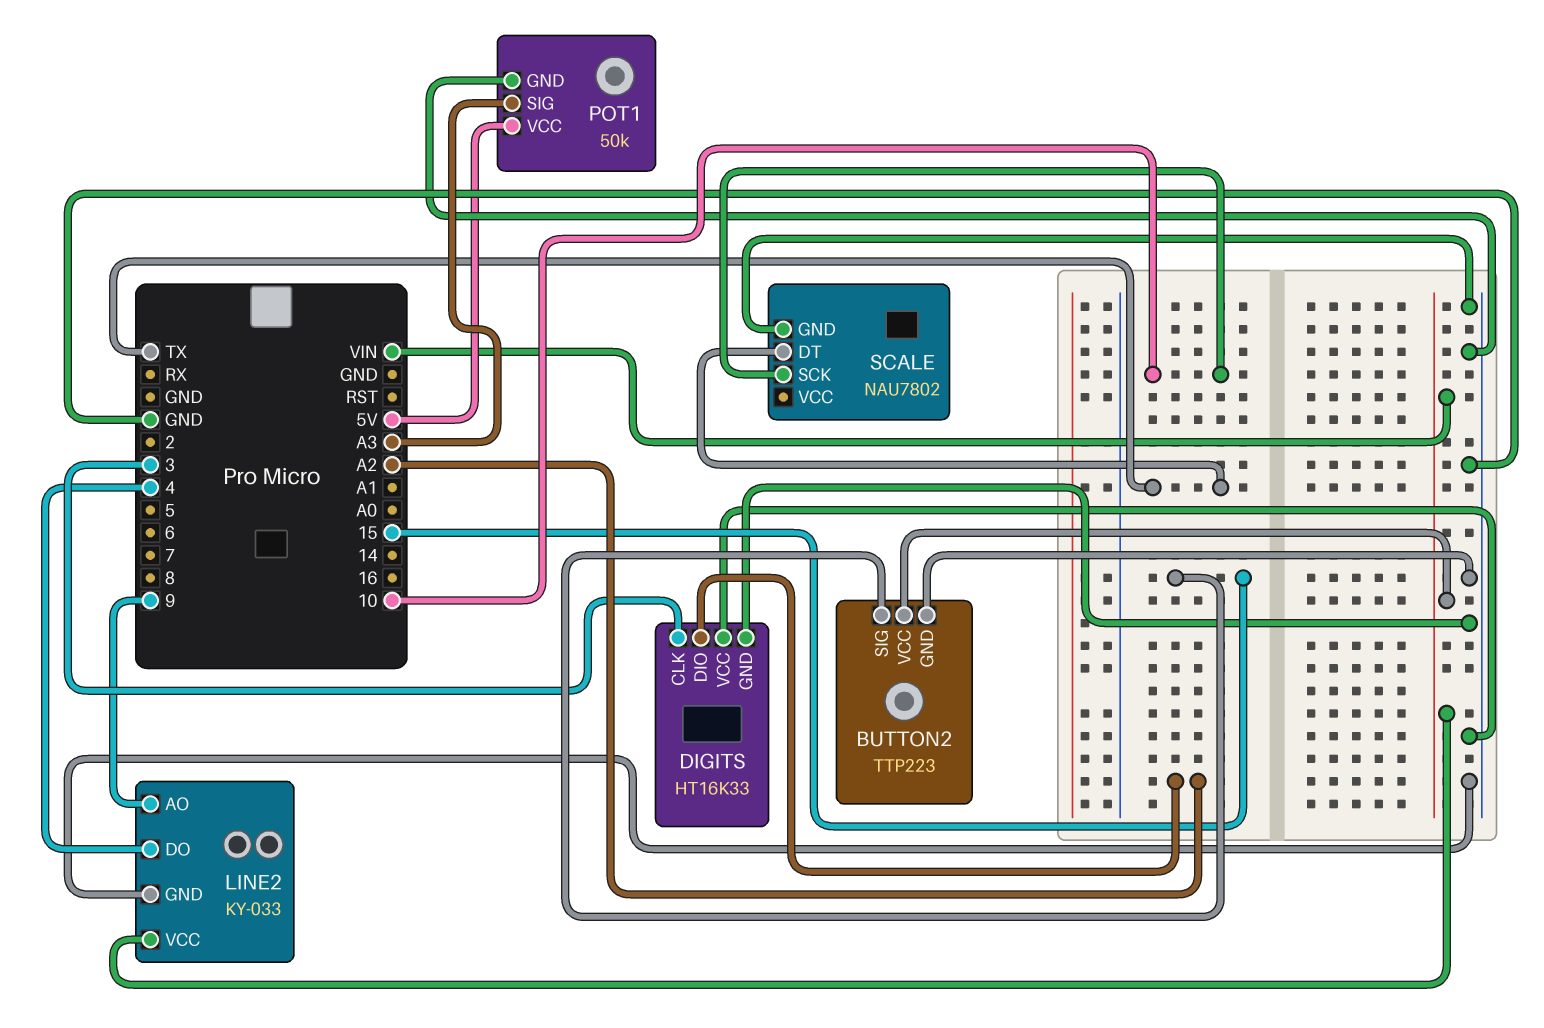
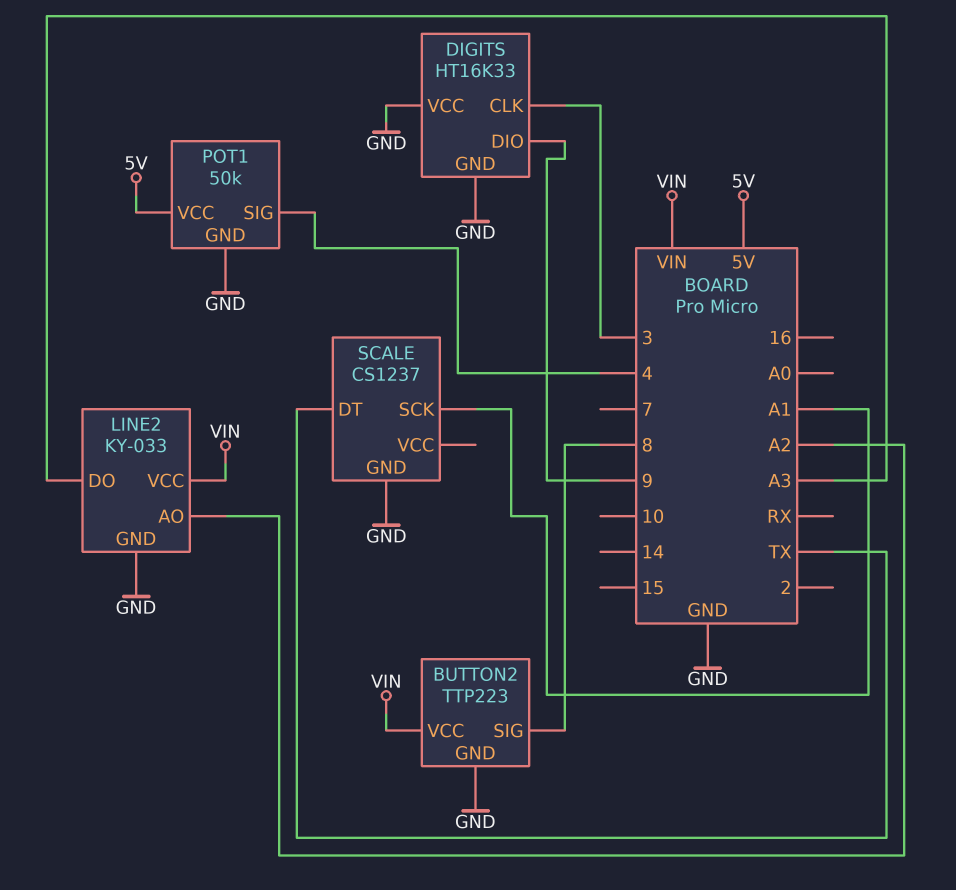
BUTTON2 pin SIG: 15 -> 8
DIGITS pin DIO: A2 -> 9
LINE2 pin AO: 9 -> A2
LINE2 pin DO: 4 -> A3
POT1 pin SIG: A3 -> 4
SCALE: NAU7802 -> CS1237
SCALE pin SCK: 10 -> A1

